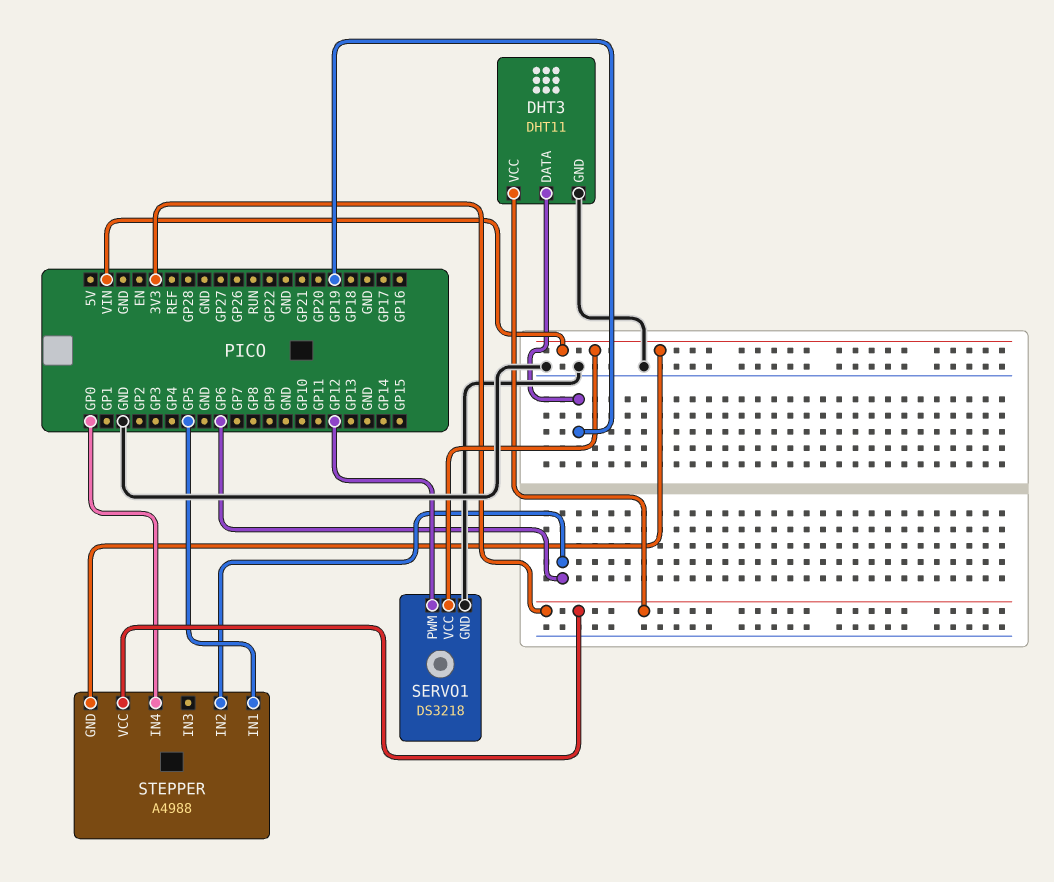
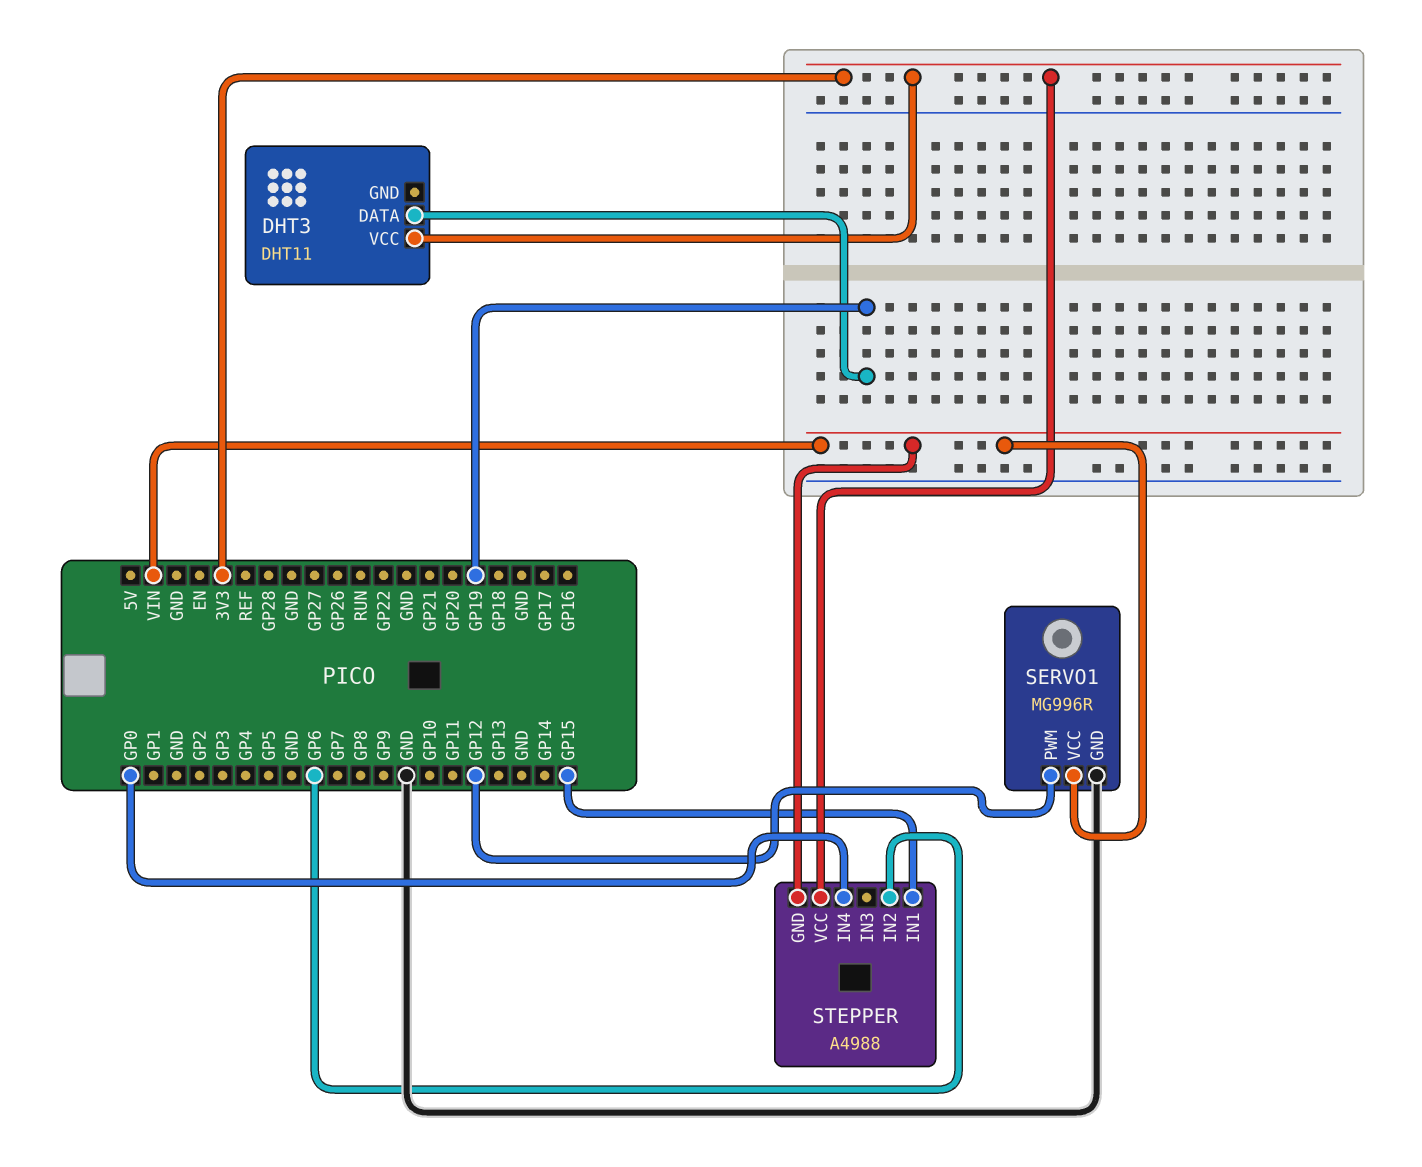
DHT3 pin GND: GND -> none
SERVO1: DS3218 -> MG996R
STEPPER pin IN1: GP5 -> GP15

